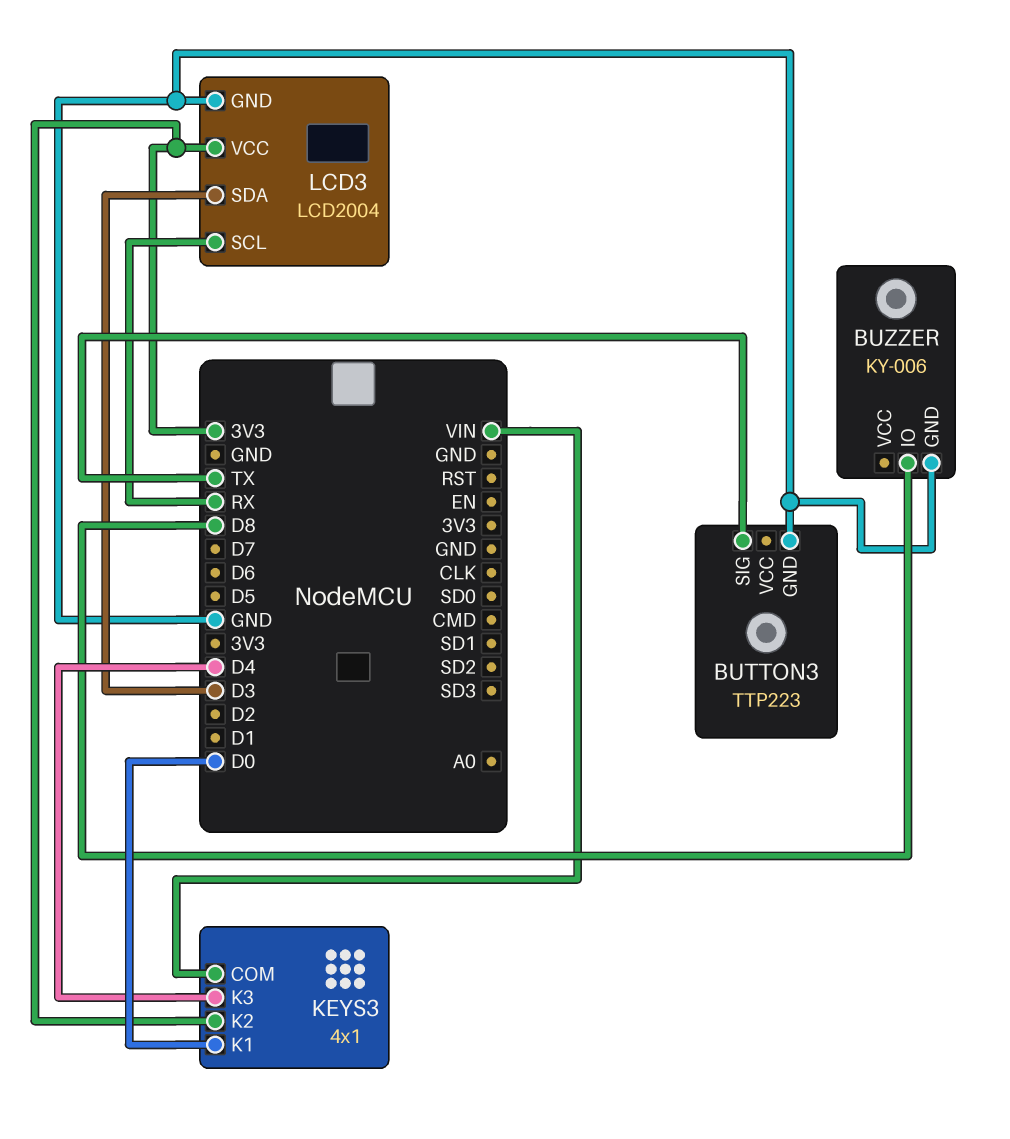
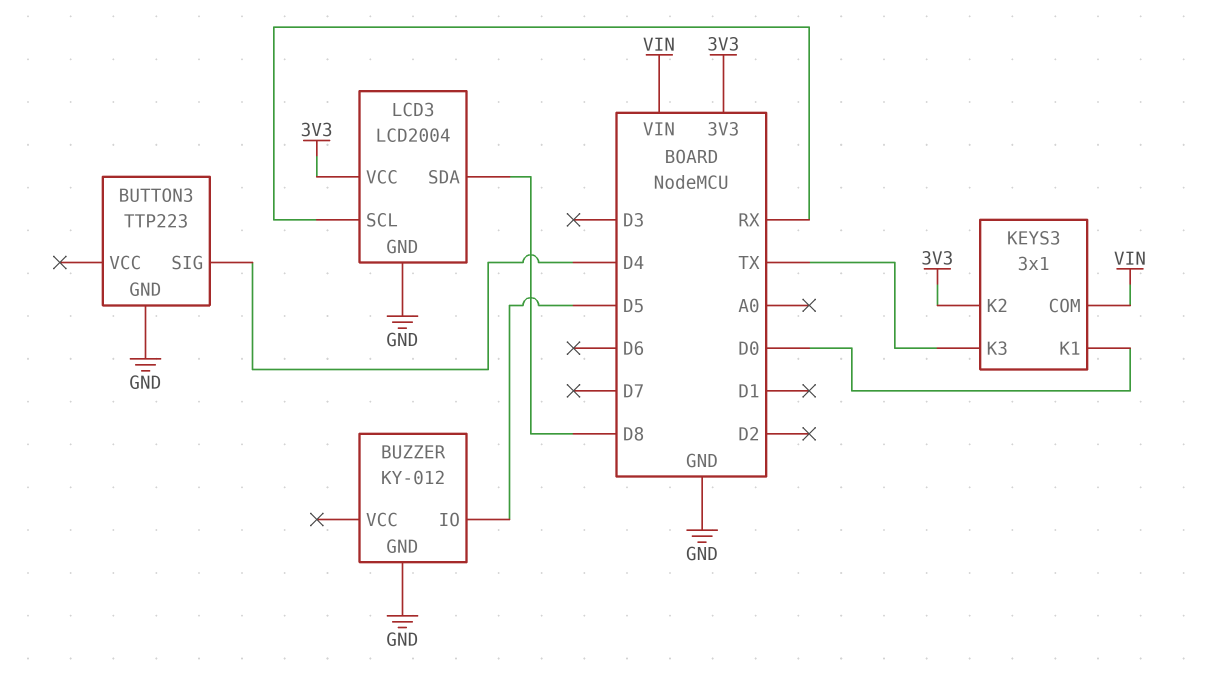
BUTTON3 pin SIG: TX -> D4
BUZZER: KY-006 -> KY-012
BUZZER pin IO: D8 -> D5
KEYS3: 4x1 -> 3x1
KEYS3 pin K3: D4 -> TX
LCD3 pin SDA: D3 -> D8

